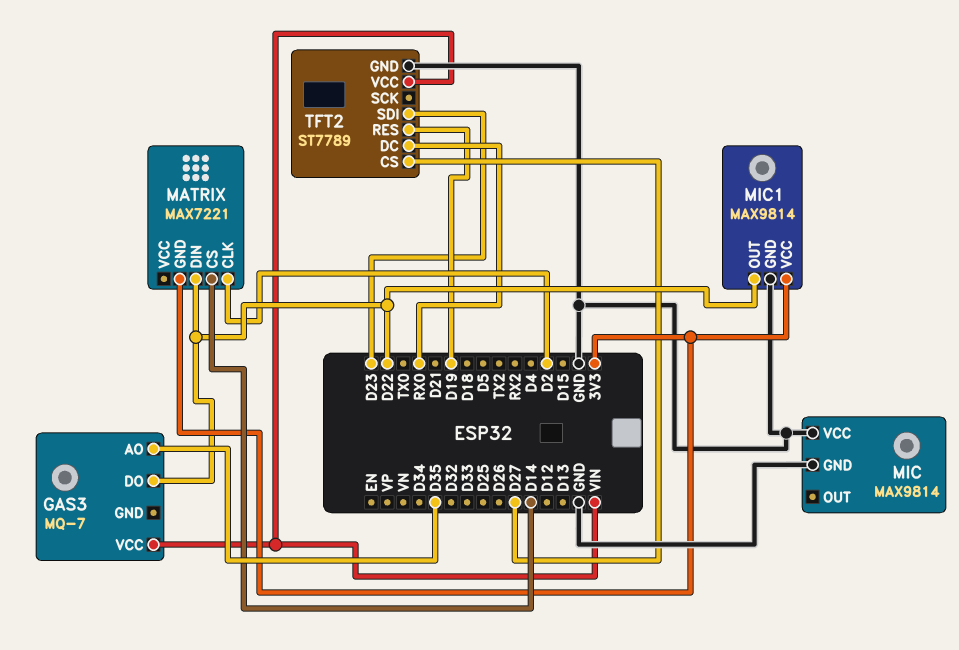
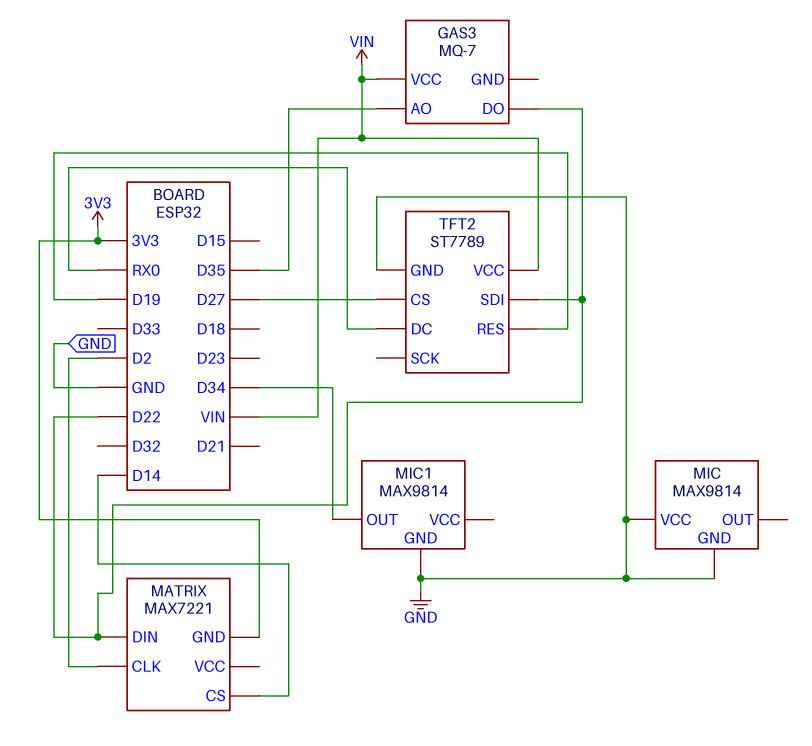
MIC1 pin OUT: D22 -> D34
MIC1 pin VCC: 3V3 -> none
TFT2 pin SDI: D23 -> D22

